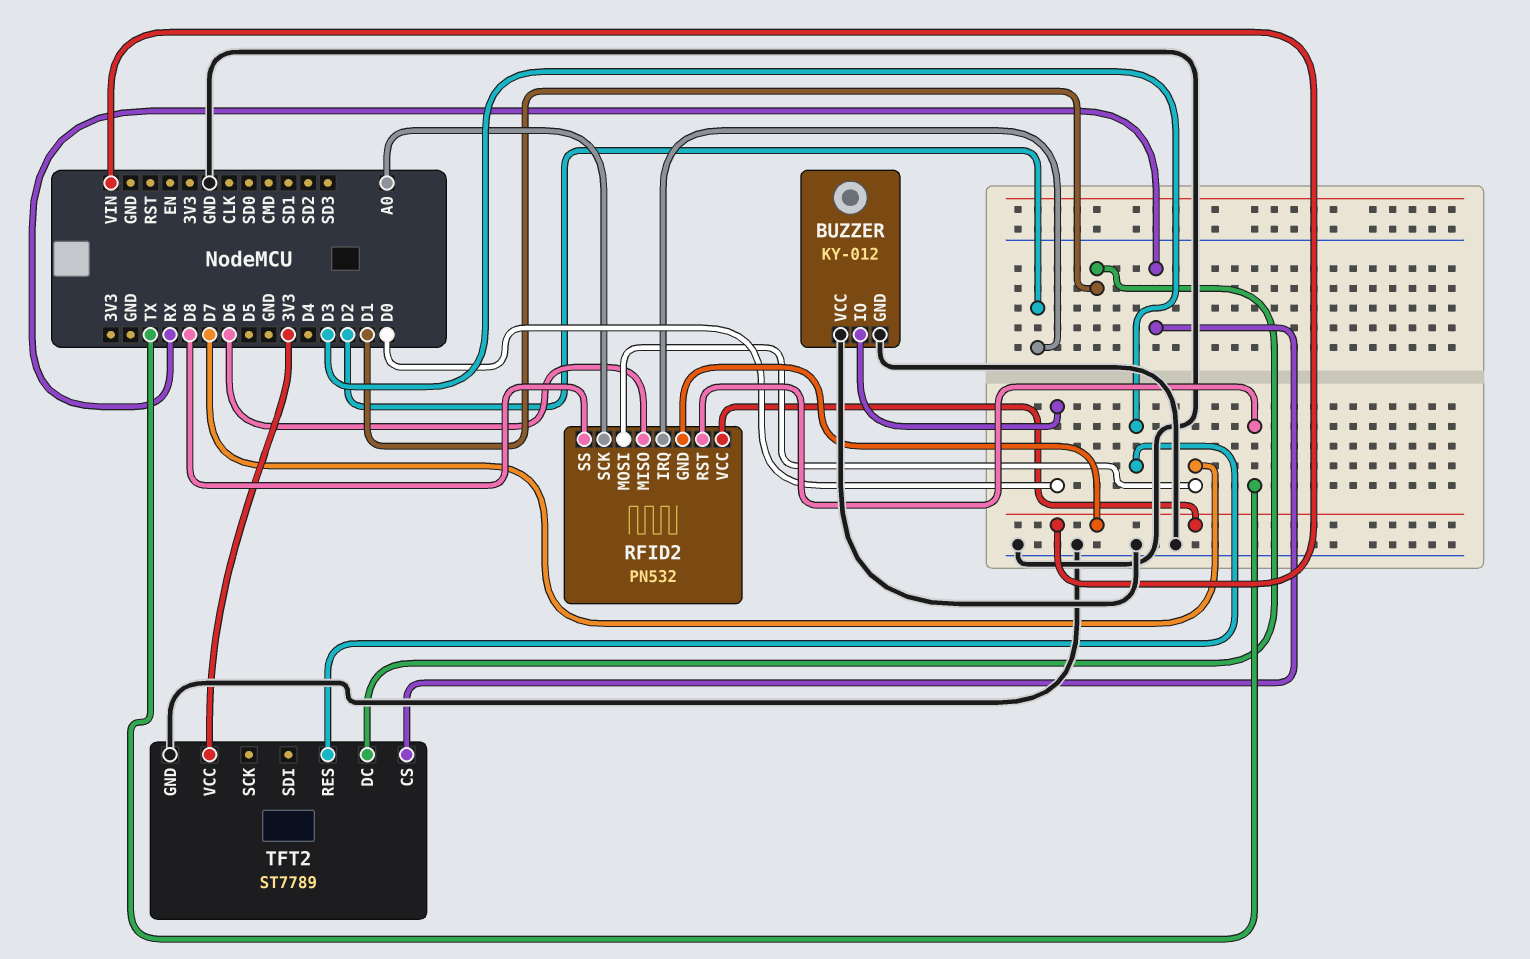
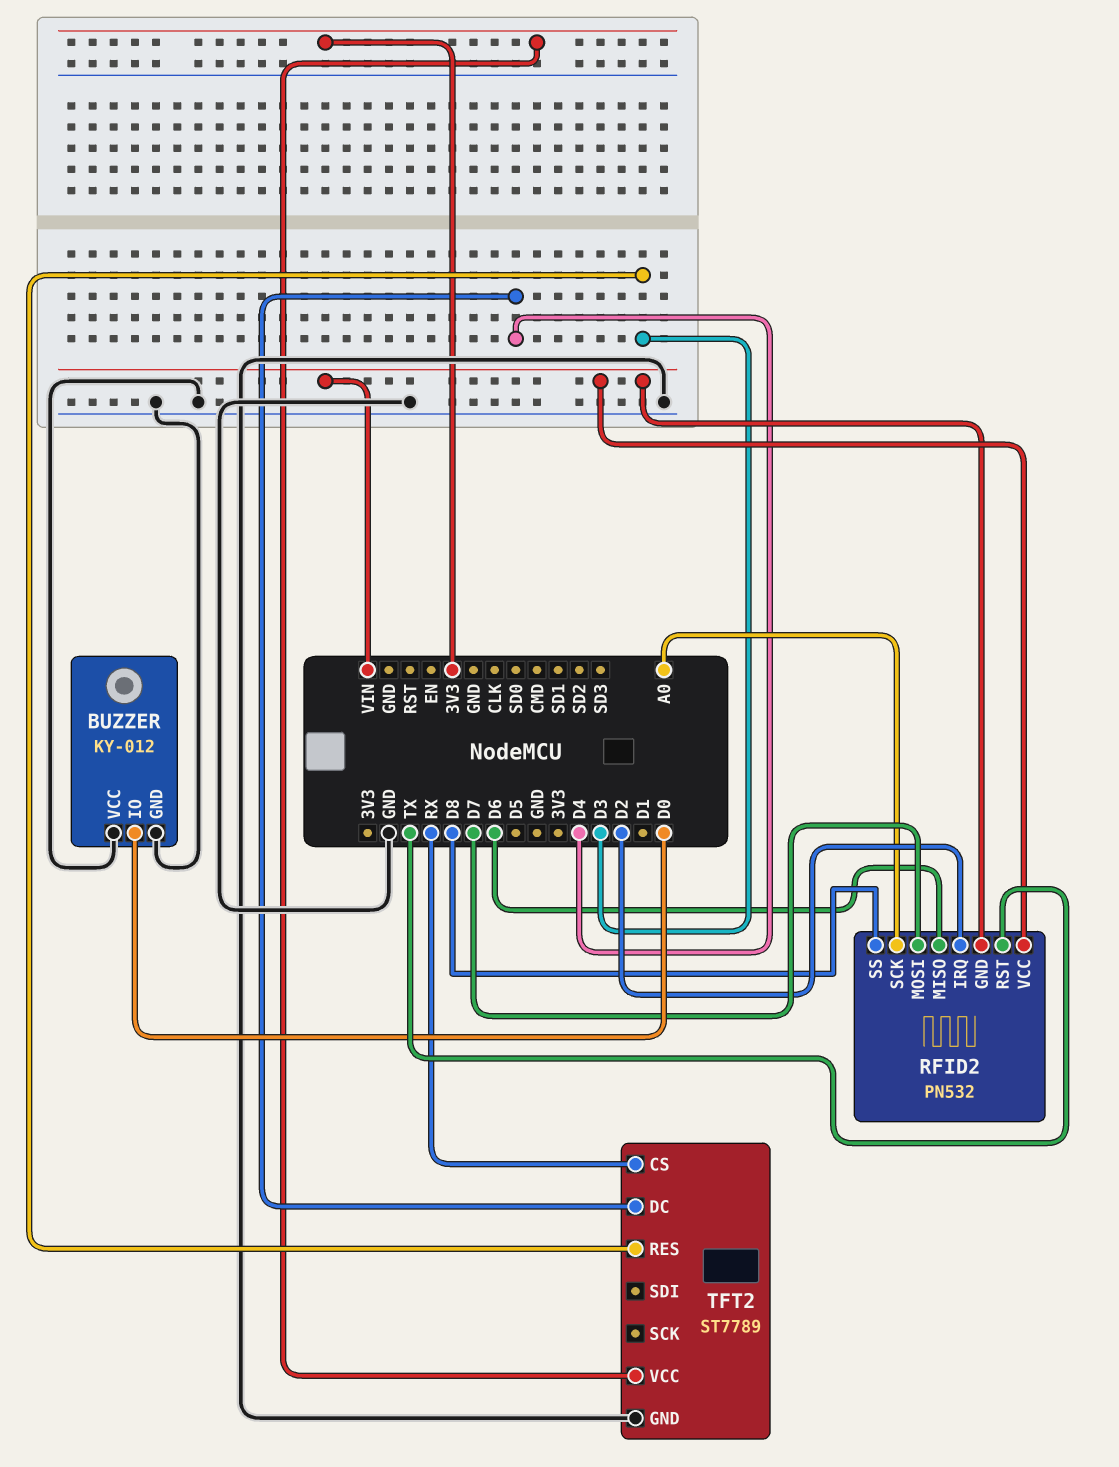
TFT2 pin DC: D1 -> D4

